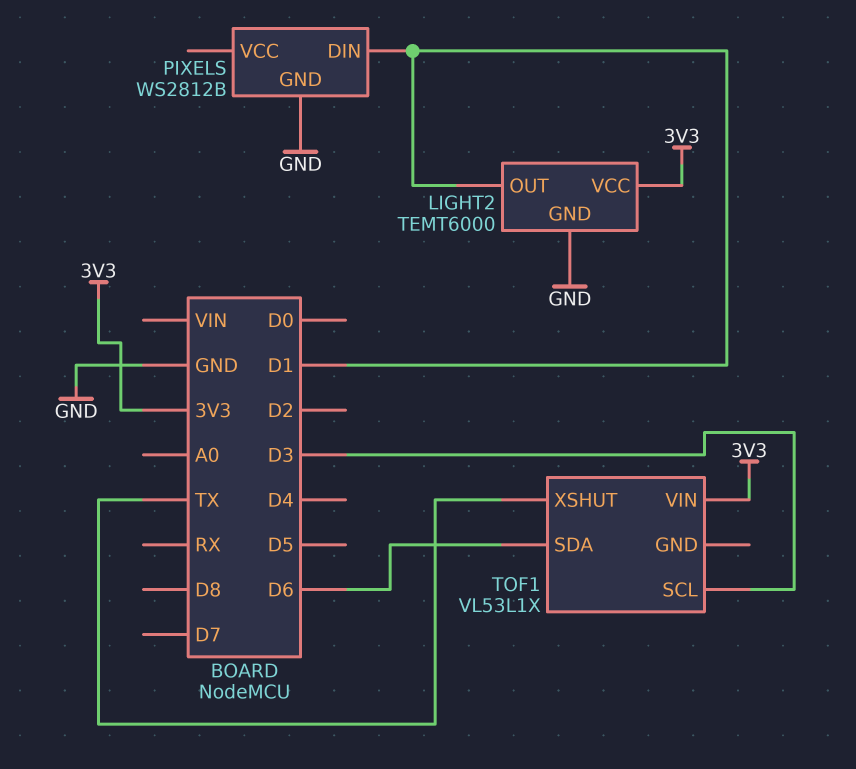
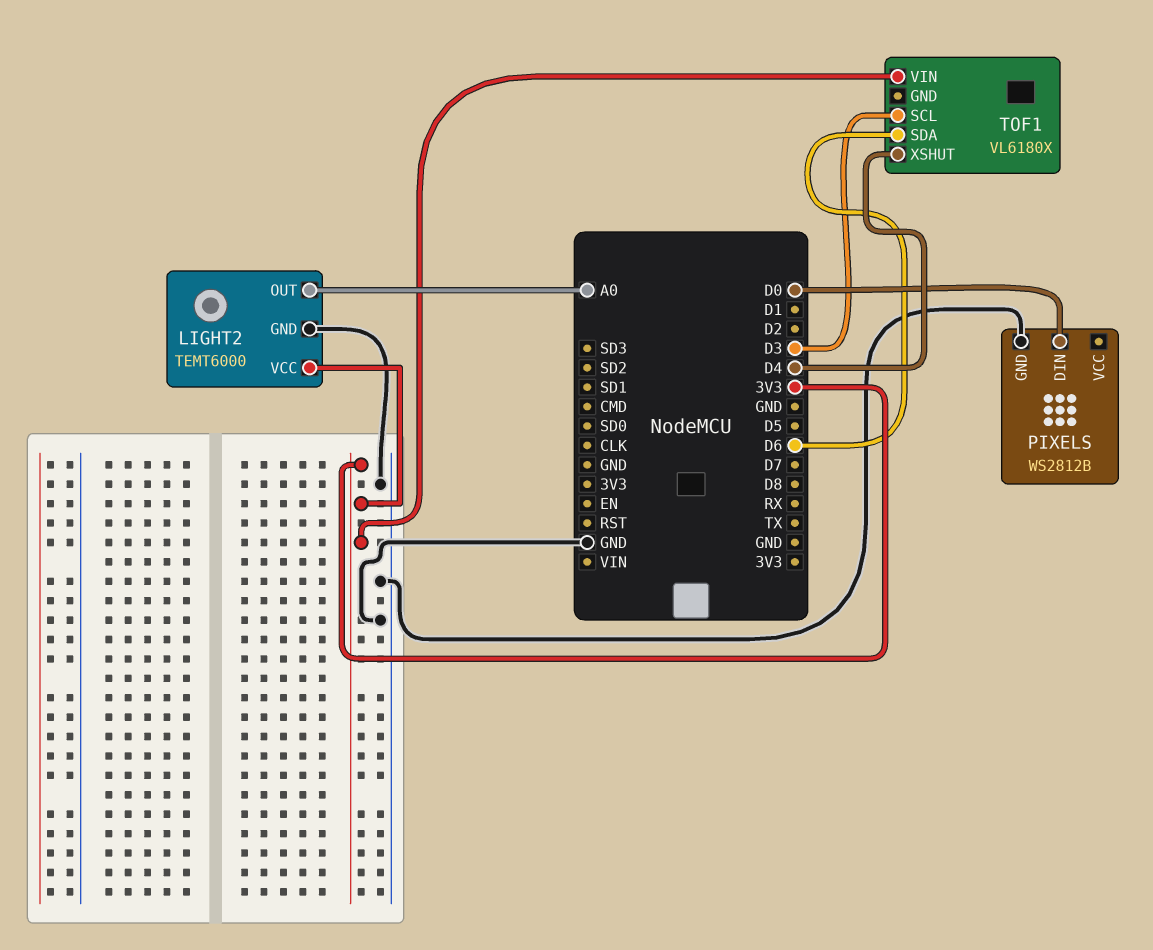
LIGHT2 pin OUT: D1 -> A0
PIXELS pin DIN: D1 -> D0
TOF1: VL53L1X -> VL6180X
TOF1 pin XSHUT: TX -> D4

